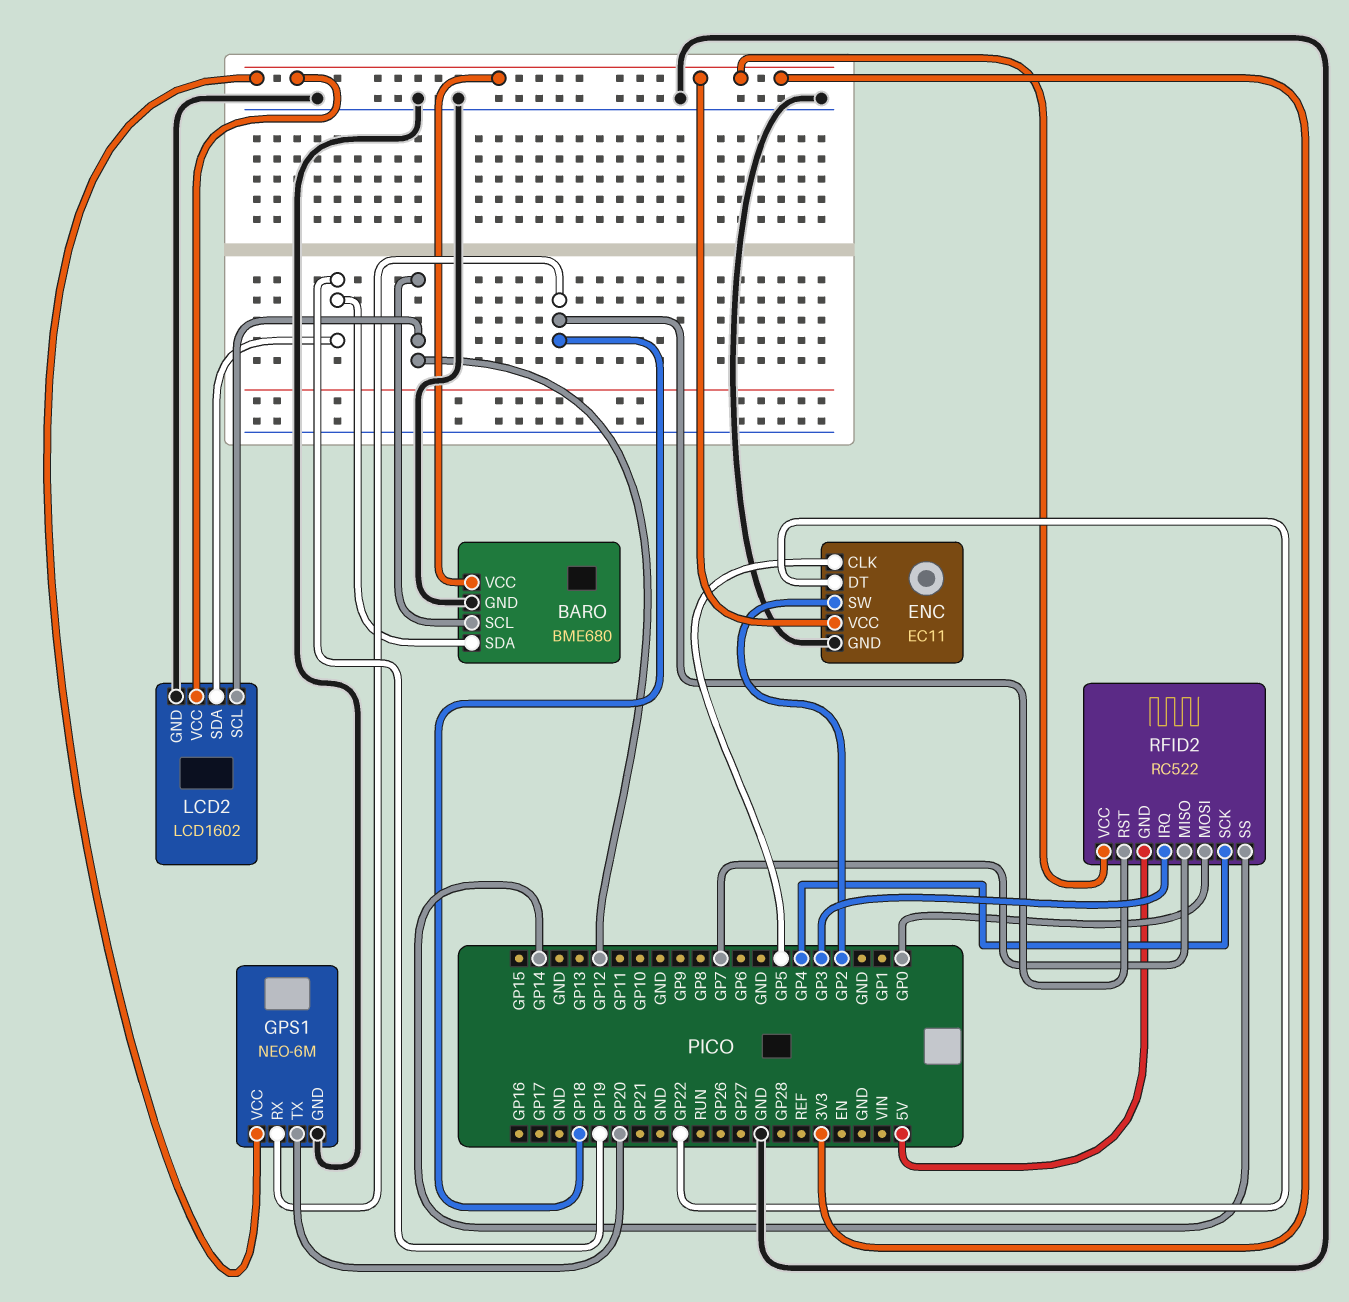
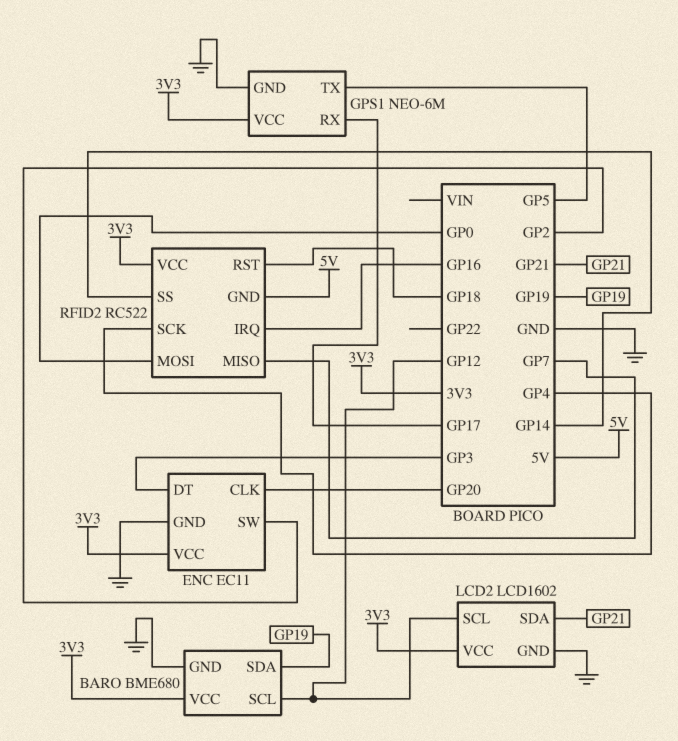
ENC pin CLK: GP5 -> GP20
ENC pin DT: GP22 -> GP3
GPS1 pin RX: GP18 -> GP17
GPS1 pin TX: GP20 -> GP5
LCD2 pin SDA: GP19 -> GP21
RFID2 pin IRQ: GP3 -> GP16

